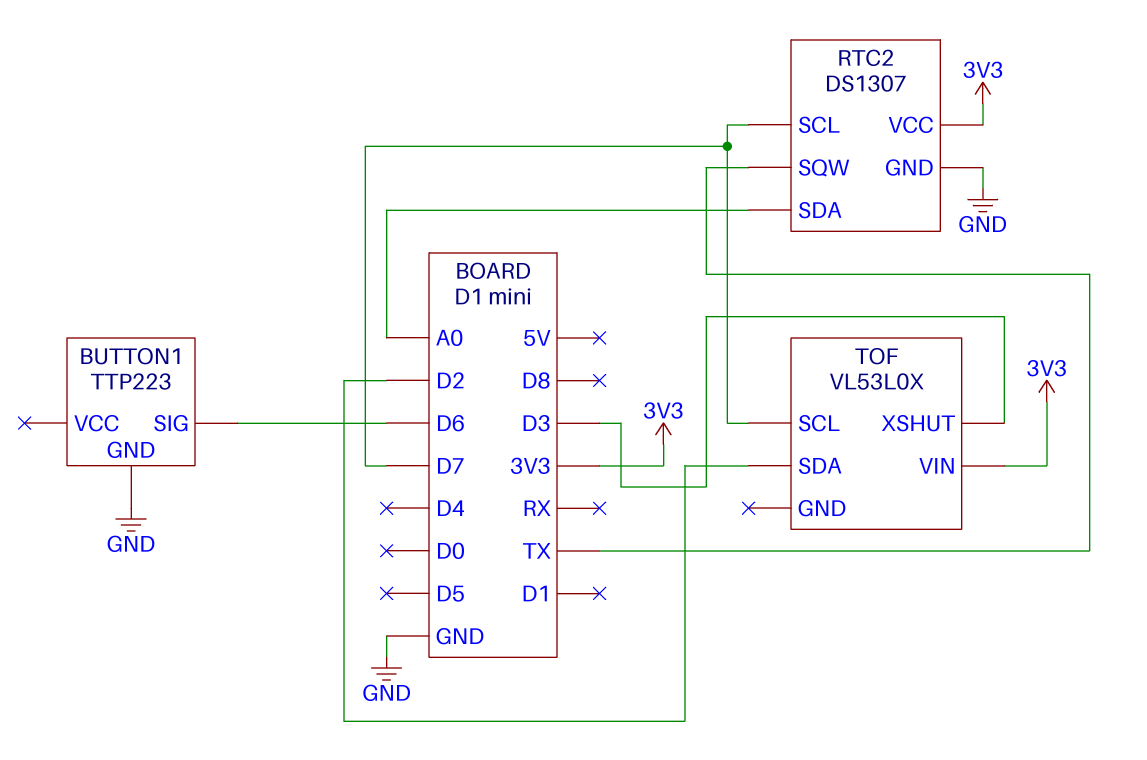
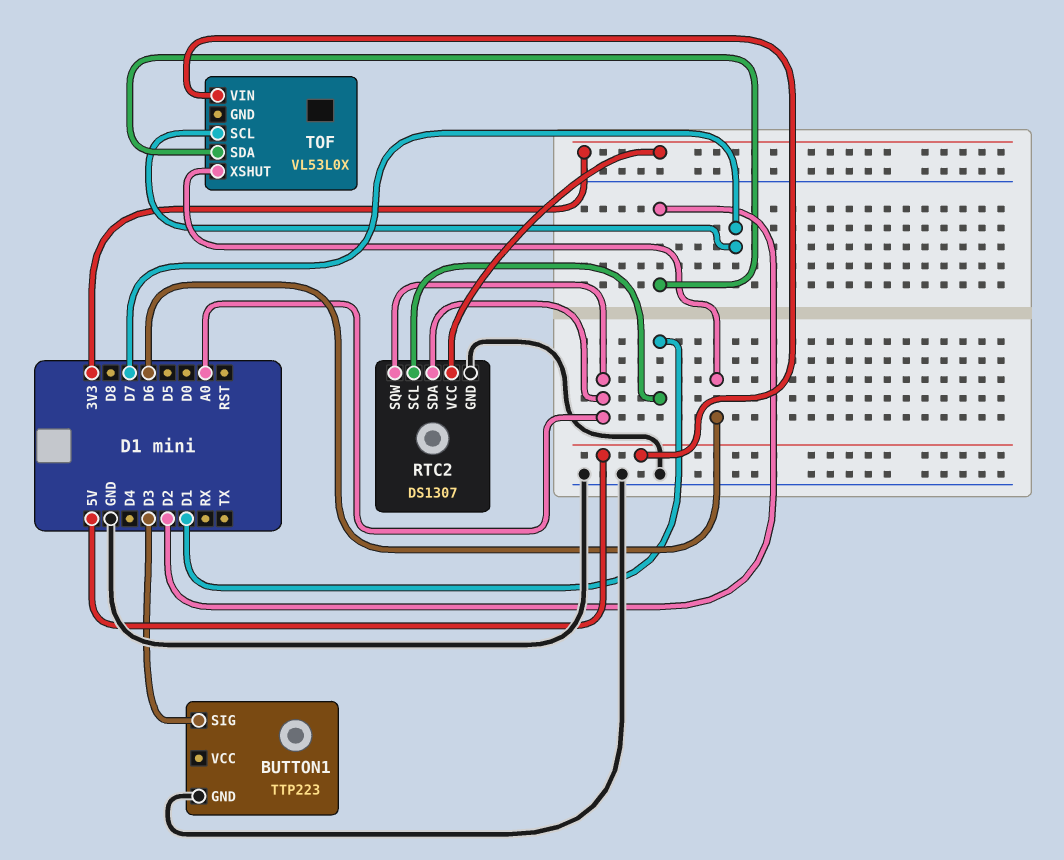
BUTTON1 pin SIG: D6 -> D3
RTC2 pin SCL: D7 -> D1
RTC2 pin SQW: TX -> A0
TOF pin VIN: 3V3 -> 5V
TOF pin XSHUT: D3 -> D6

